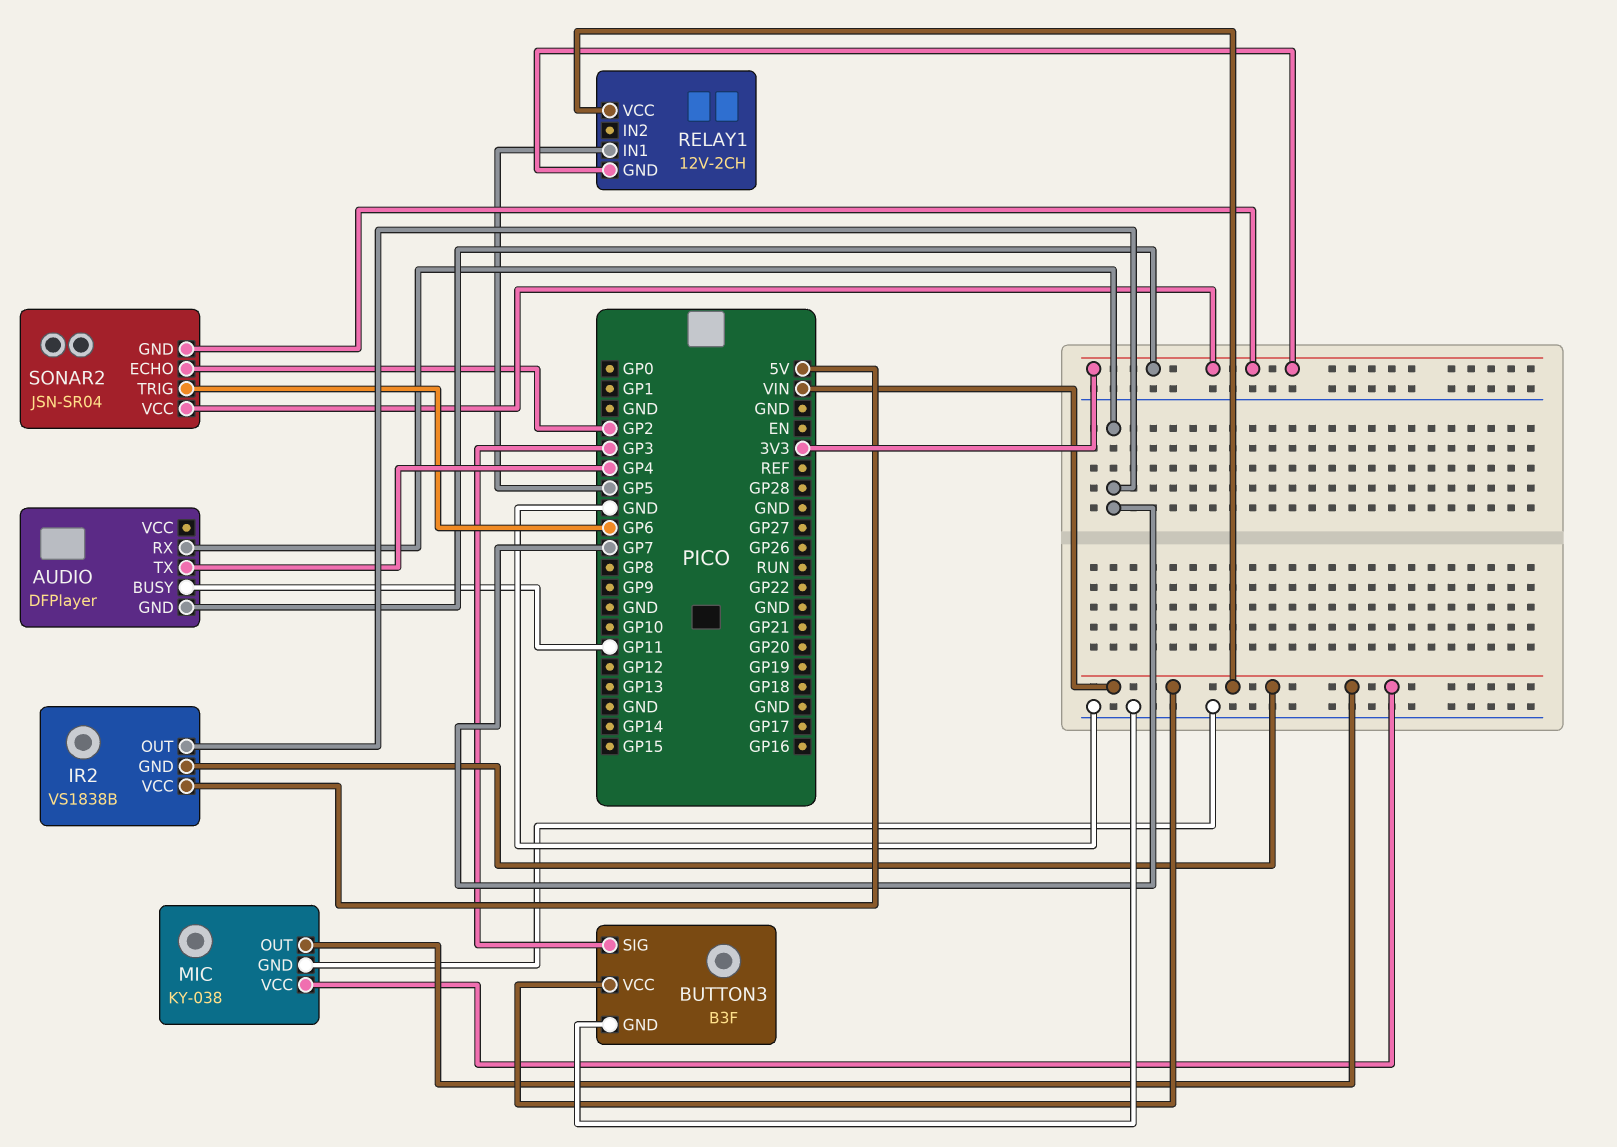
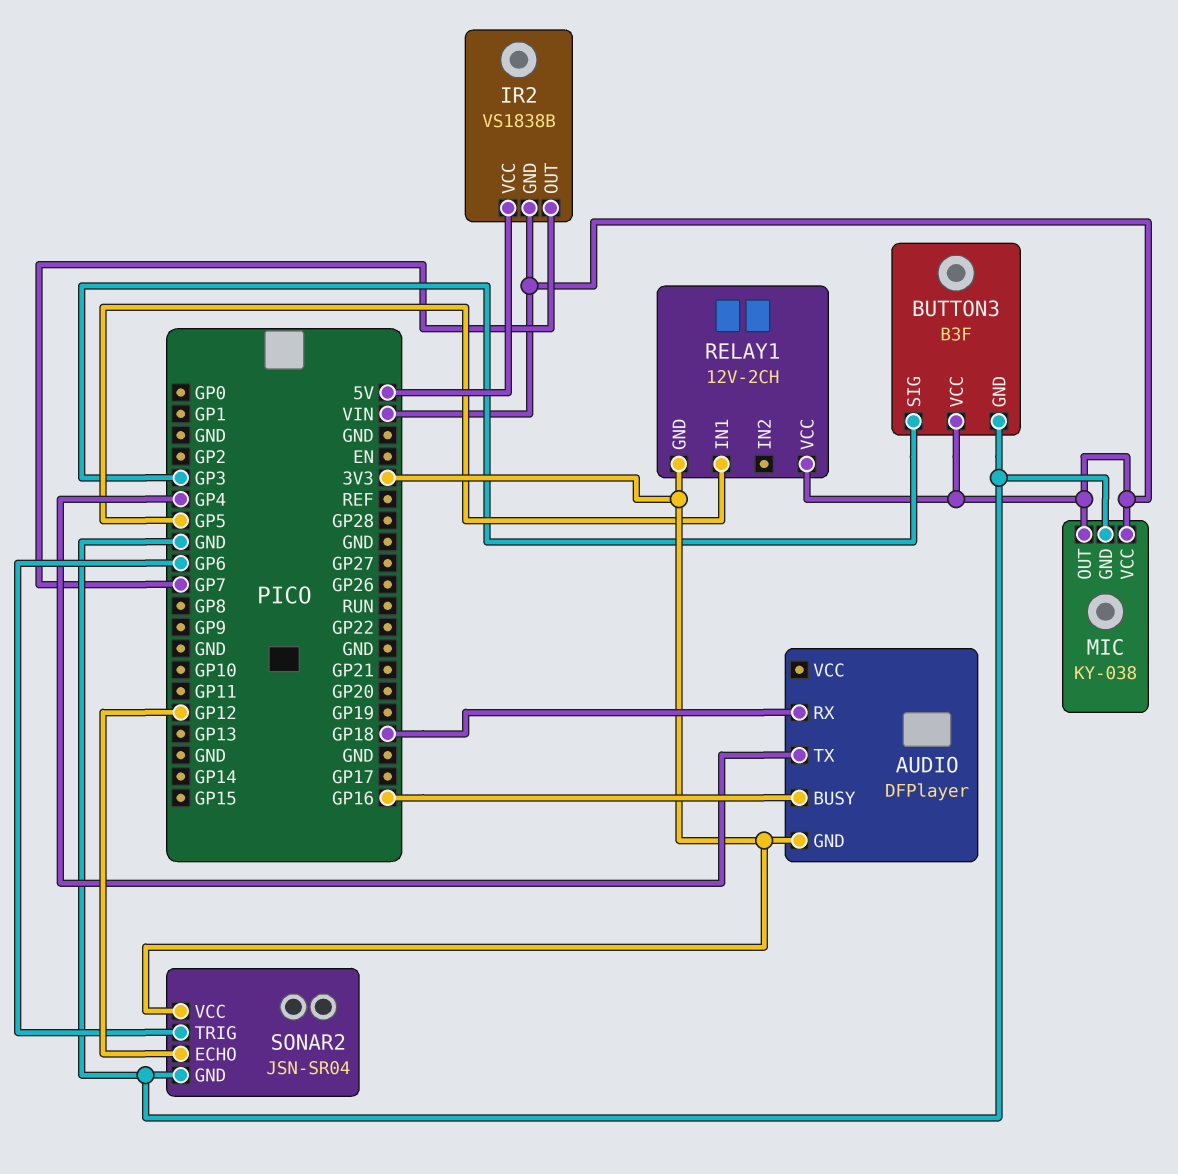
AUDIO pin BUSY: GP11 -> GP16
AUDIO pin RX: GP7 -> GP18
SONAR2 pin ECHO: GP2 -> GP12
SONAR2 pin GND: 3V3 -> GND

